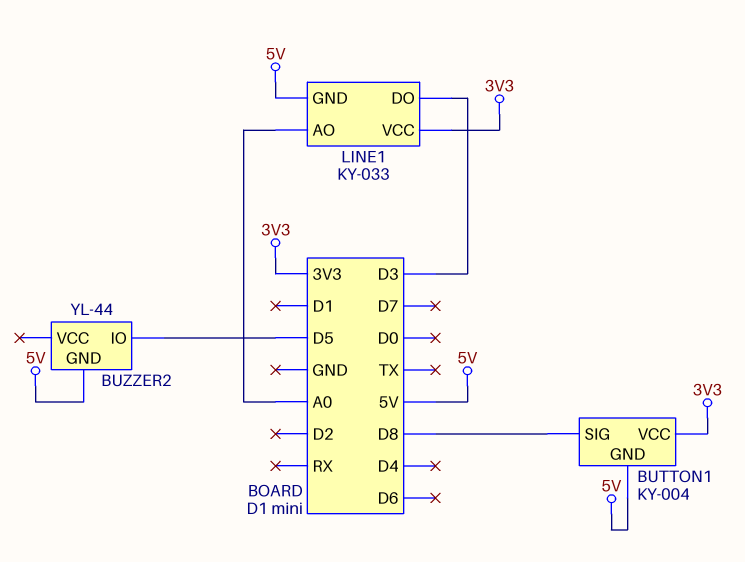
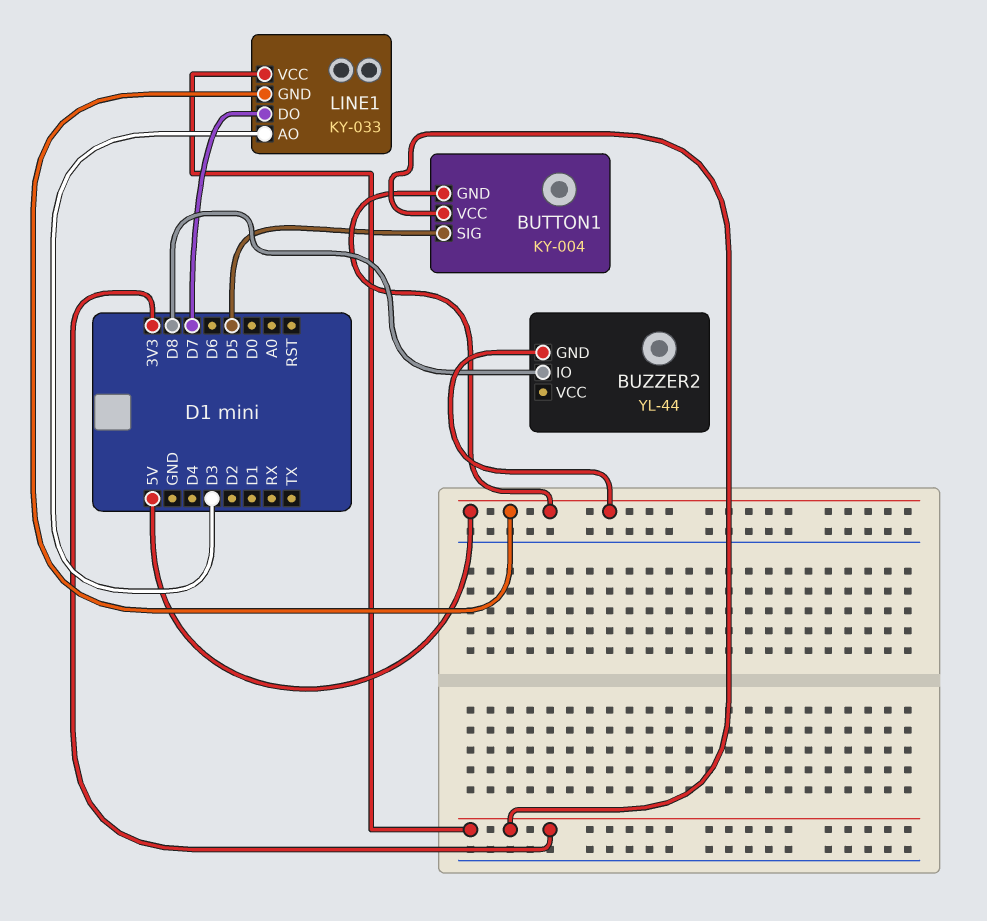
BUTTON1 pin SIG: D8 -> D5
BUZZER2 pin IO: D5 -> D8
LINE1 pin AO: A0 -> D3
LINE1 pin DO: D3 -> D7

